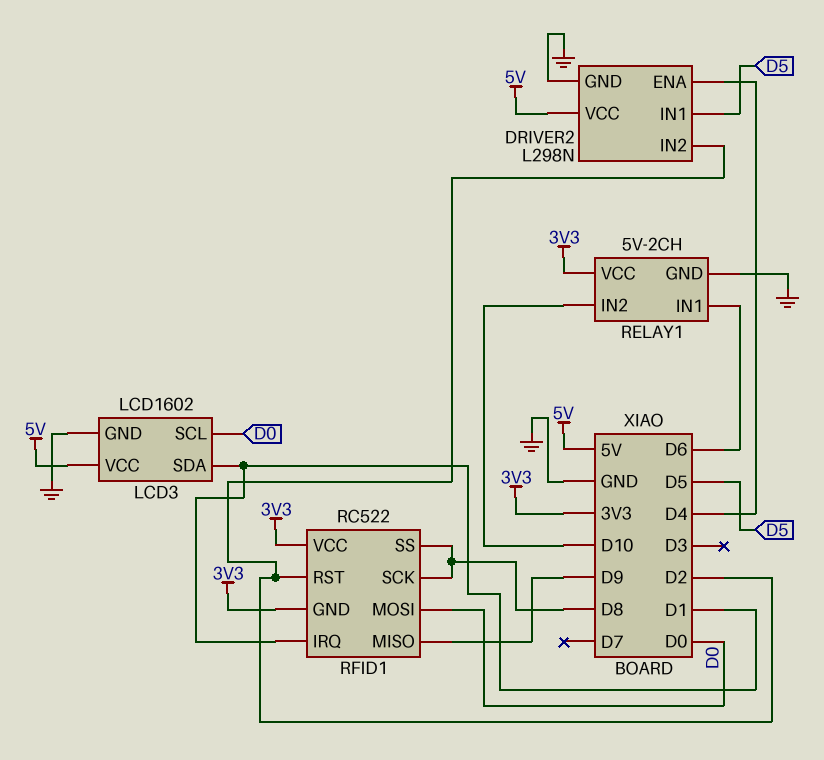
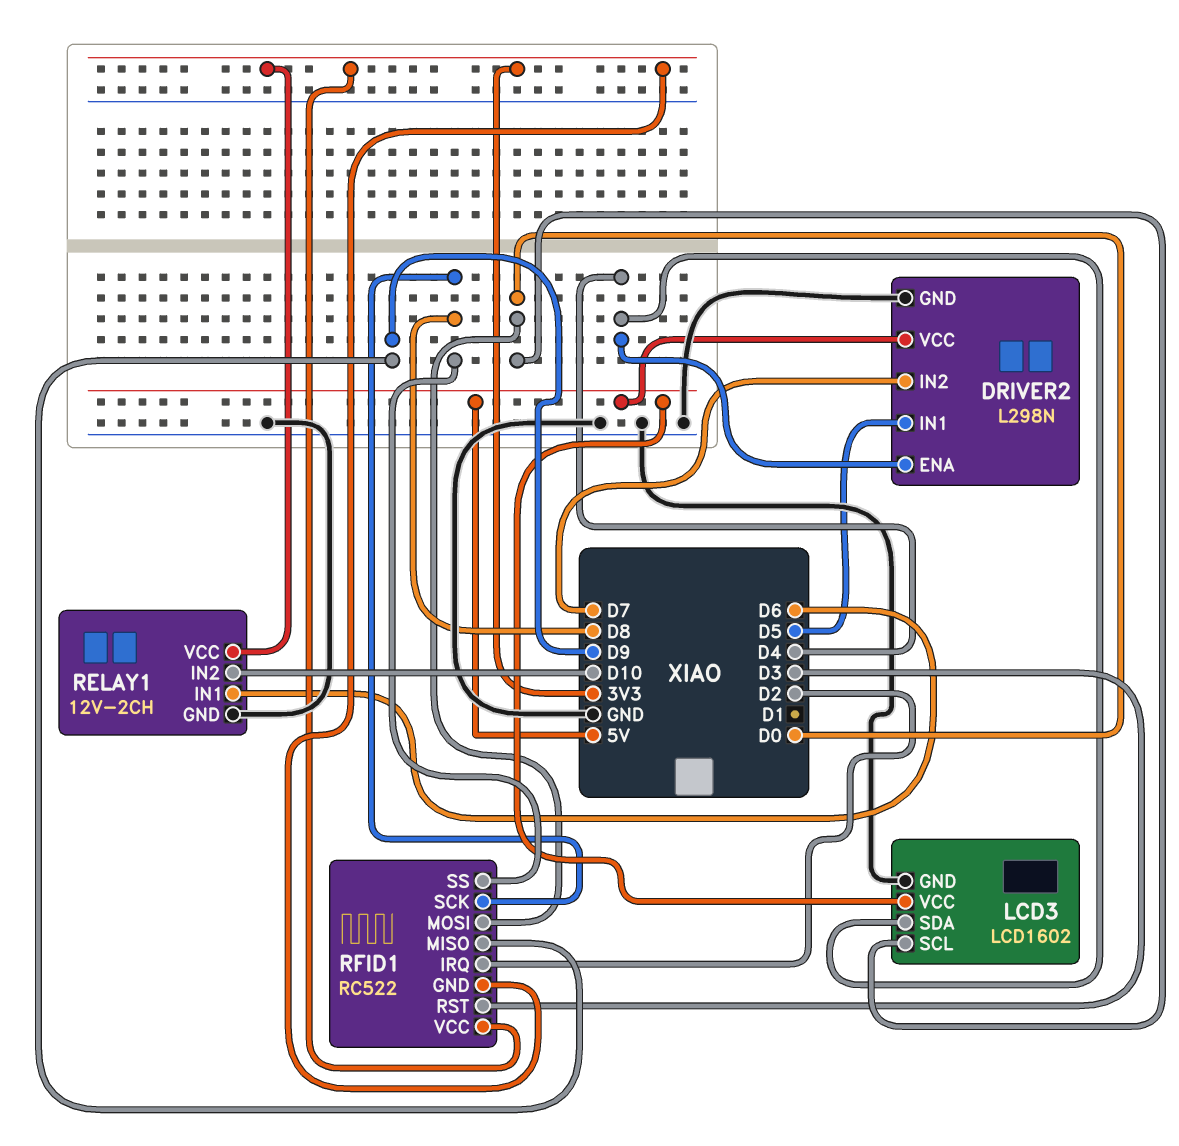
DRIVER2 pin IN2: D2 -> D7
LCD3 pin SDA: D1 -> D4
RELAY1: 5V-2CH -> 12V-2CH
RFID1 pin IRQ: D1 -> D2
RFID1 pin RST: D2 -> D3

